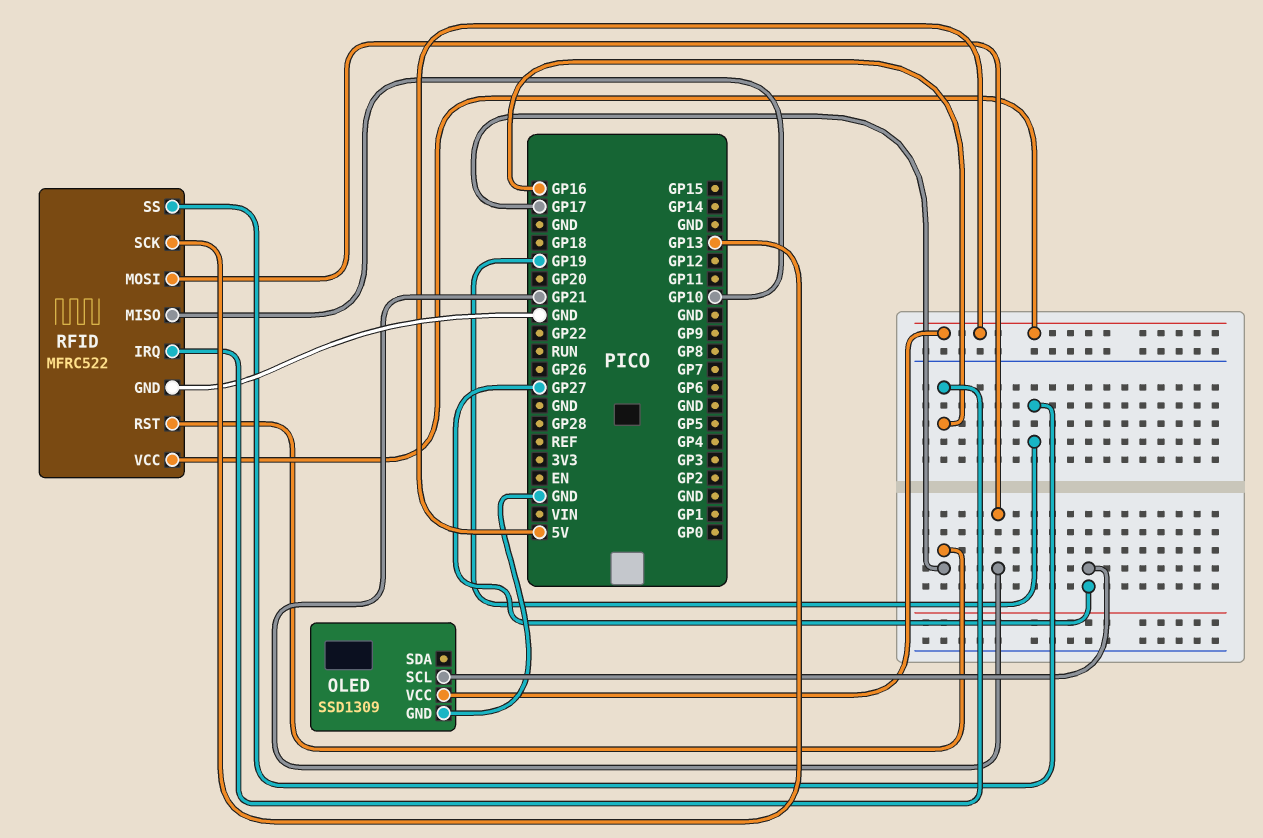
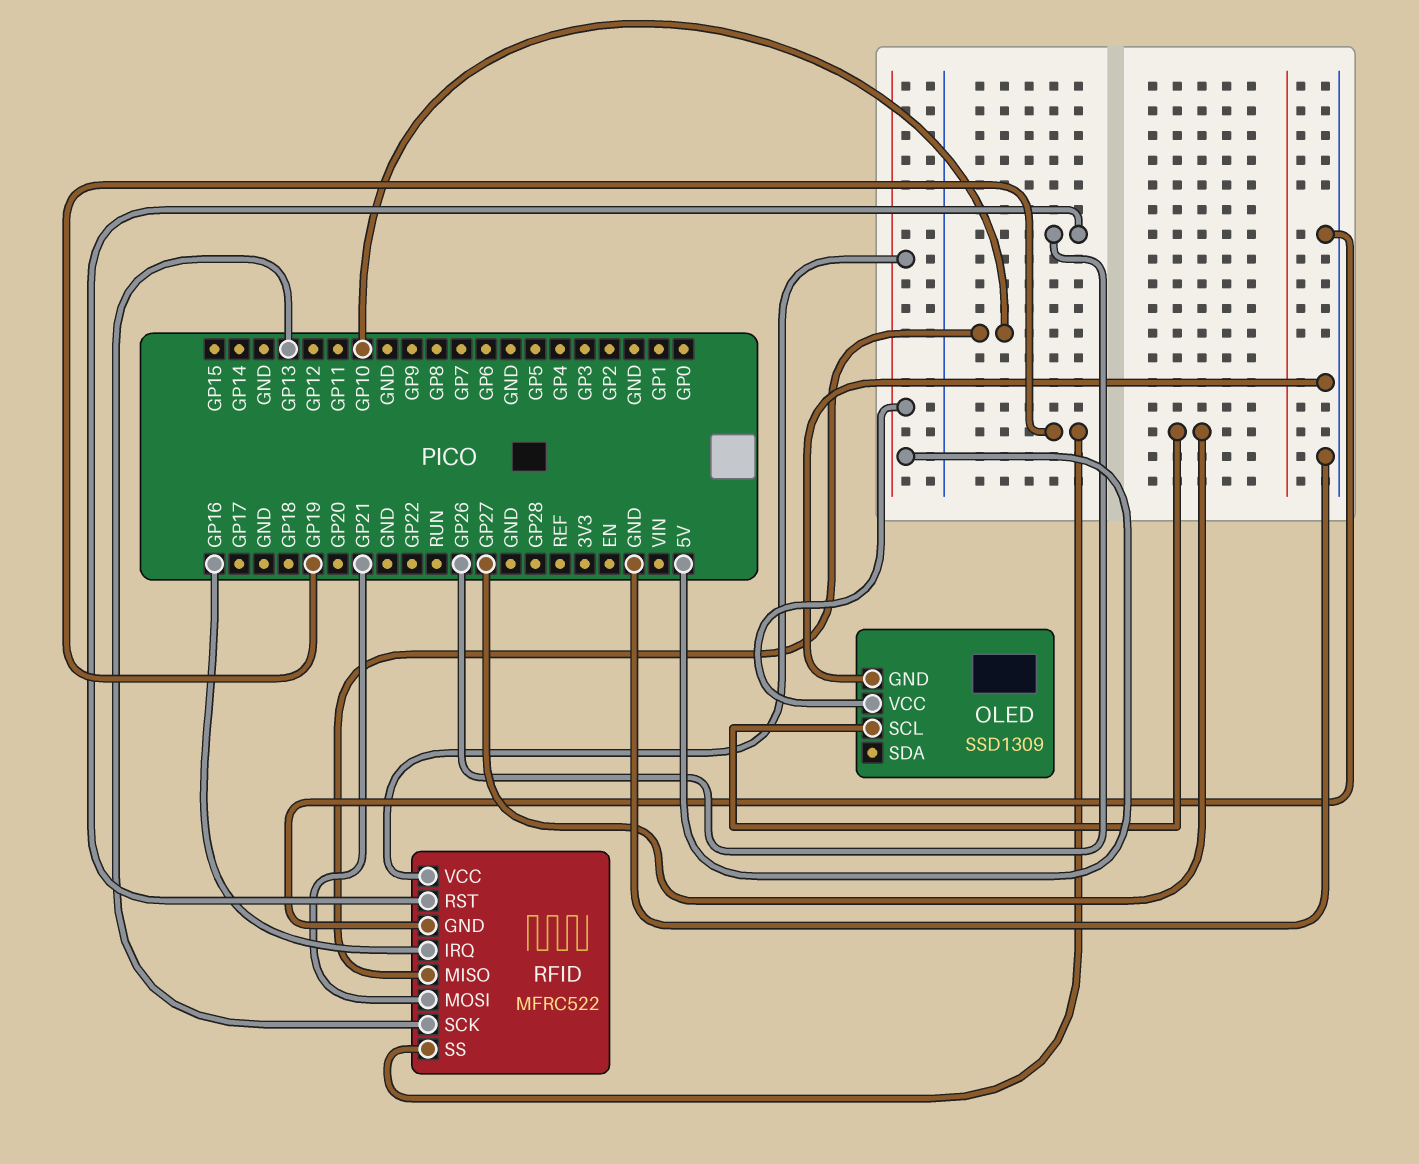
RFID pin RST: GP17 -> GP26

